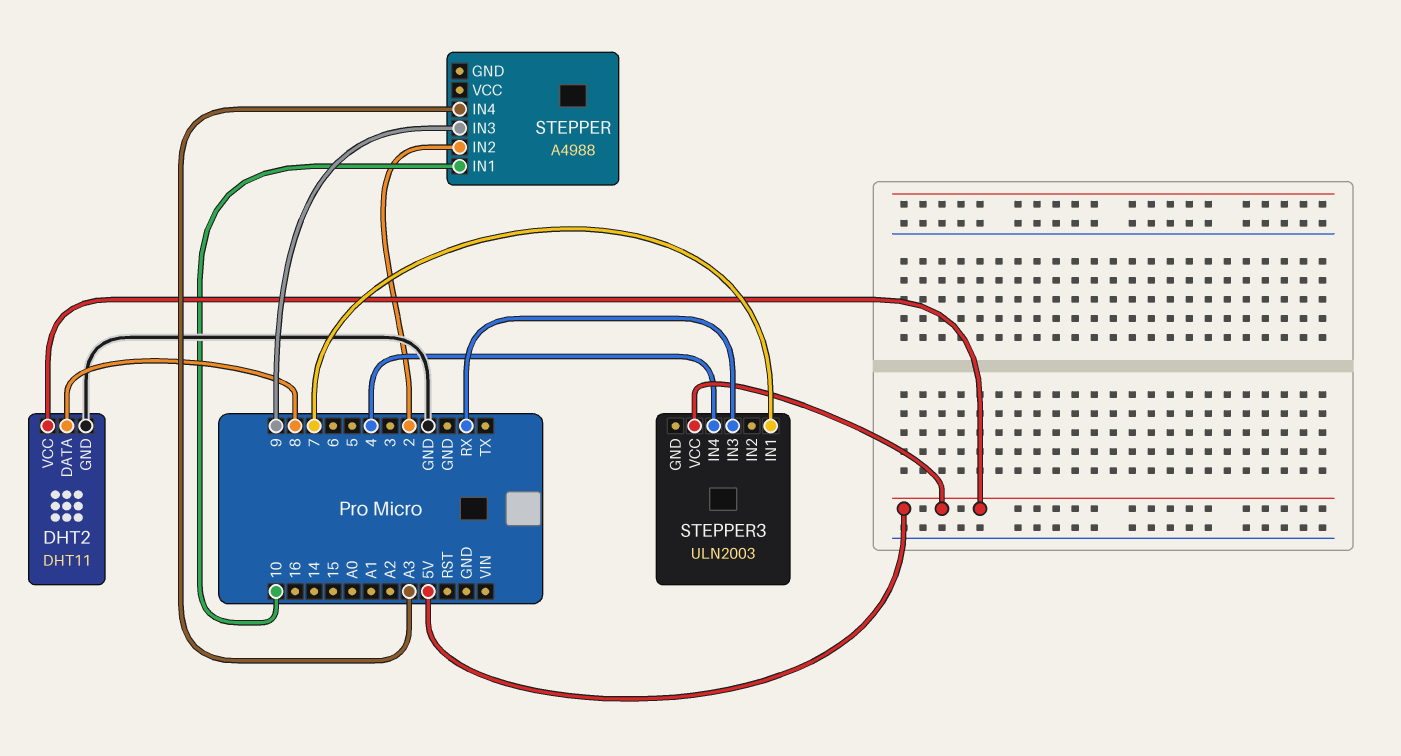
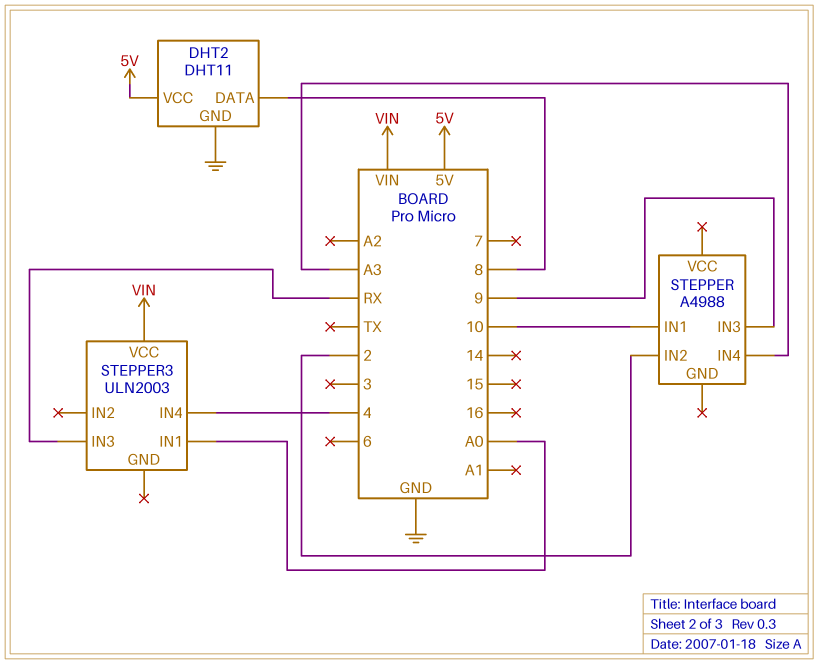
STEPPER3 pin IN1: 7 -> A0
STEPPER3 pin VCC: 5V -> VIN

